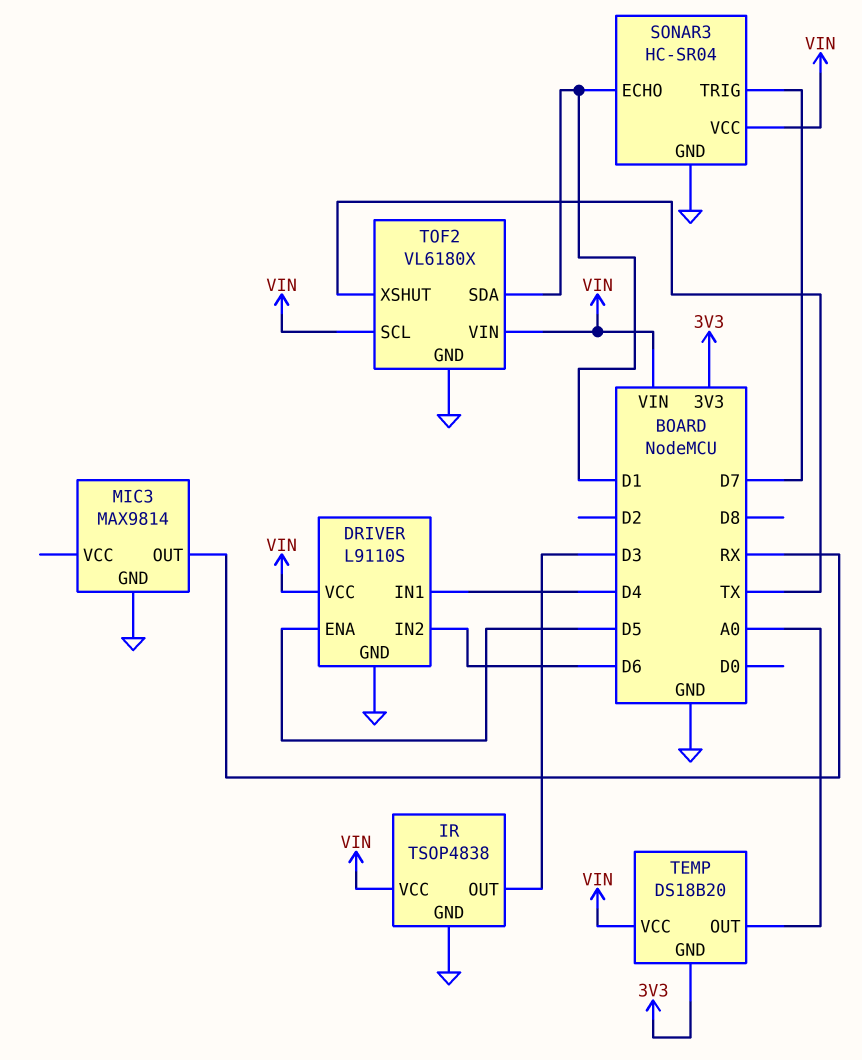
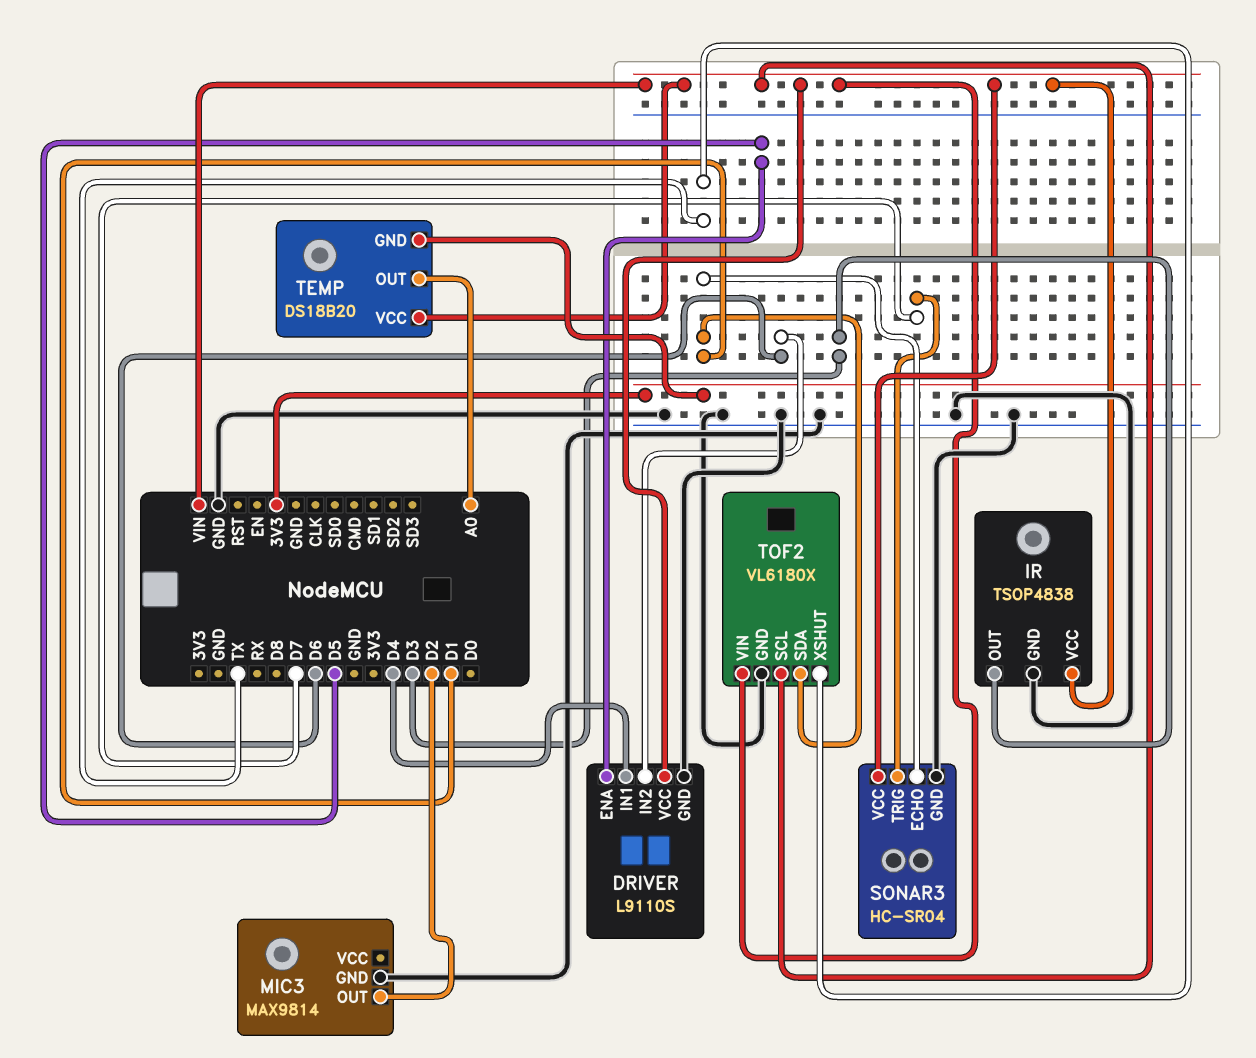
MIC3 pin OUT: RX -> D2

